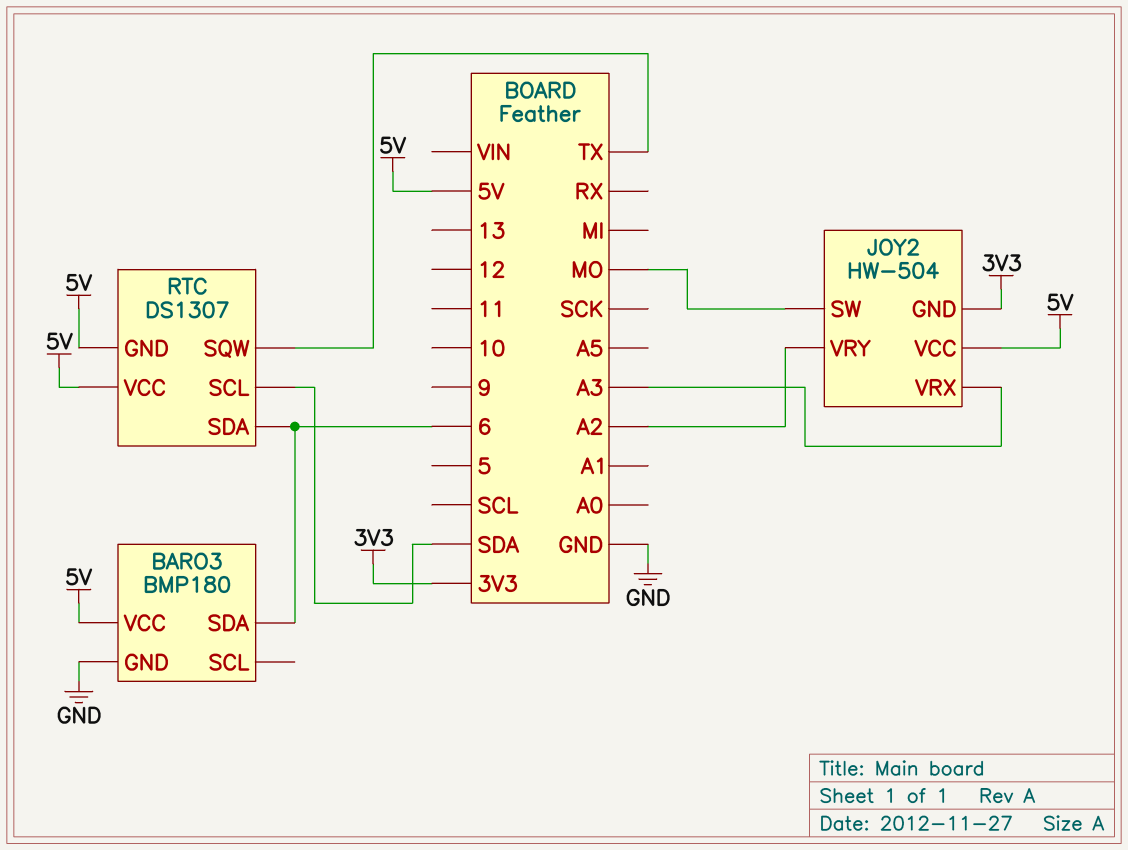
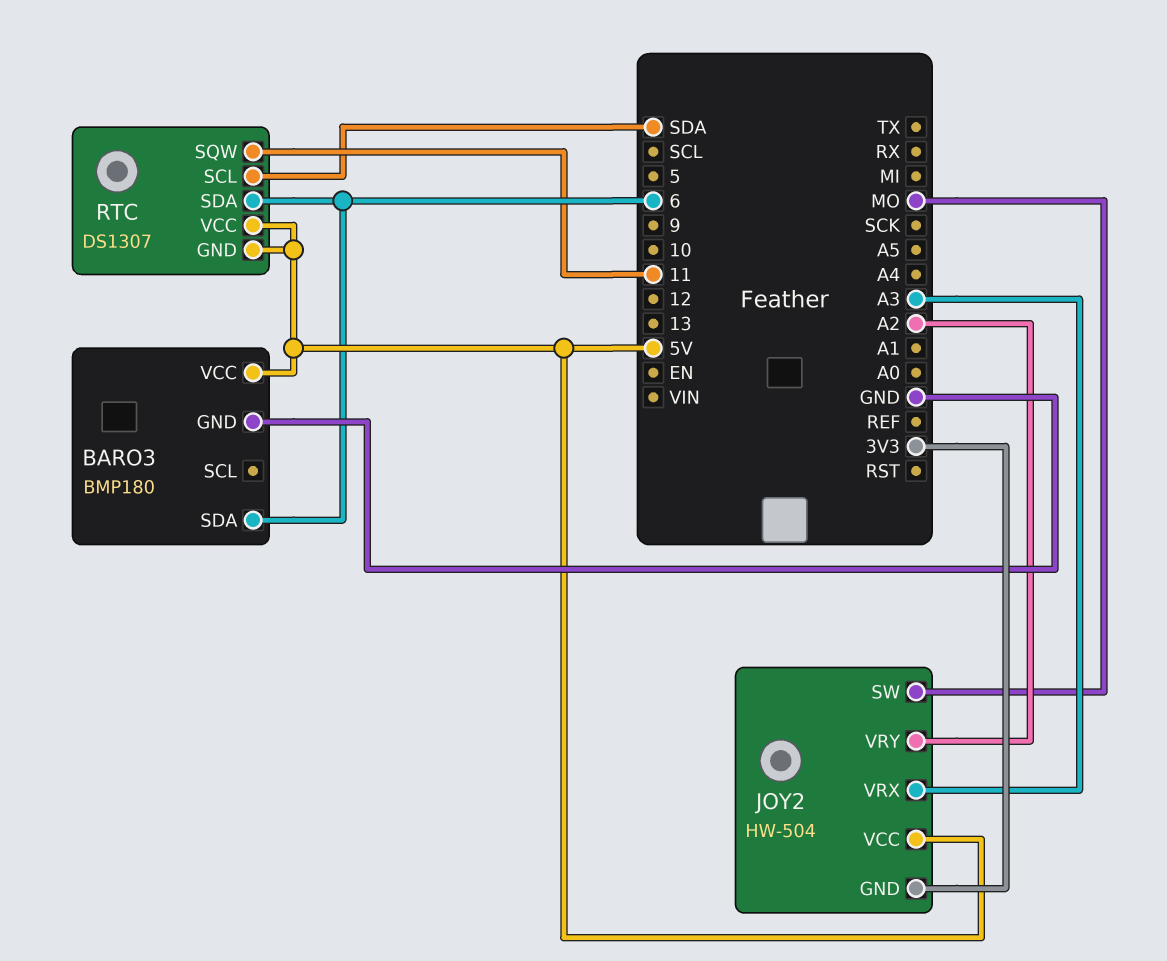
RTC pin SQW: TX -> 11

